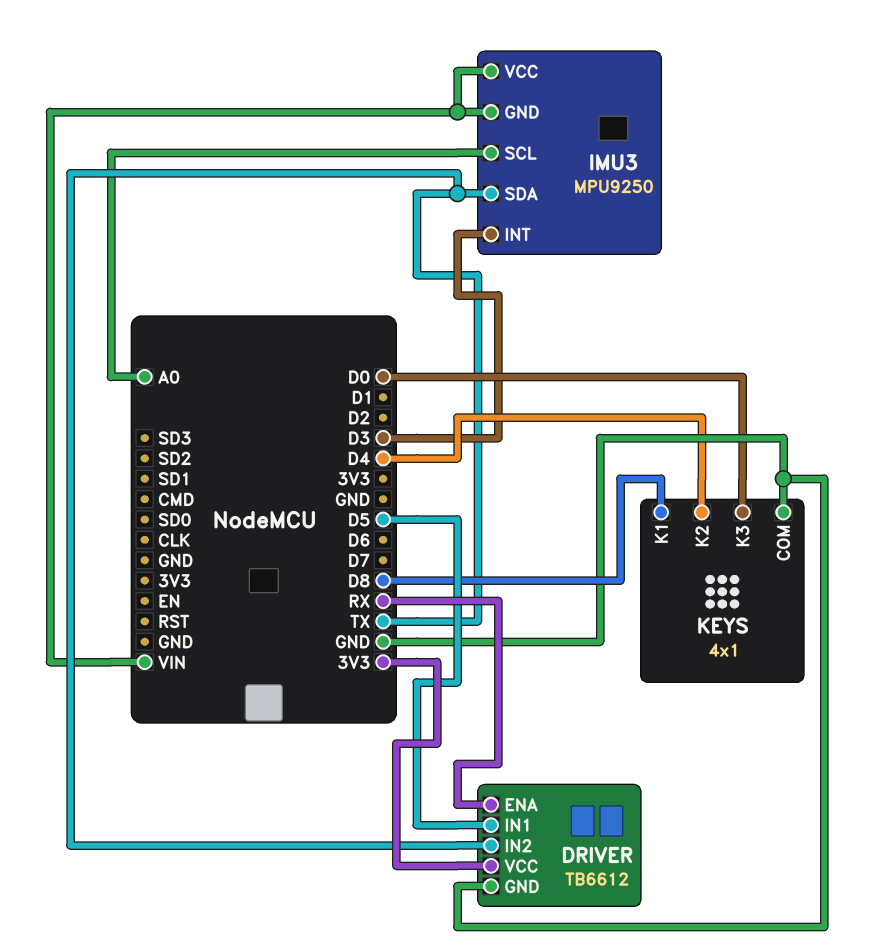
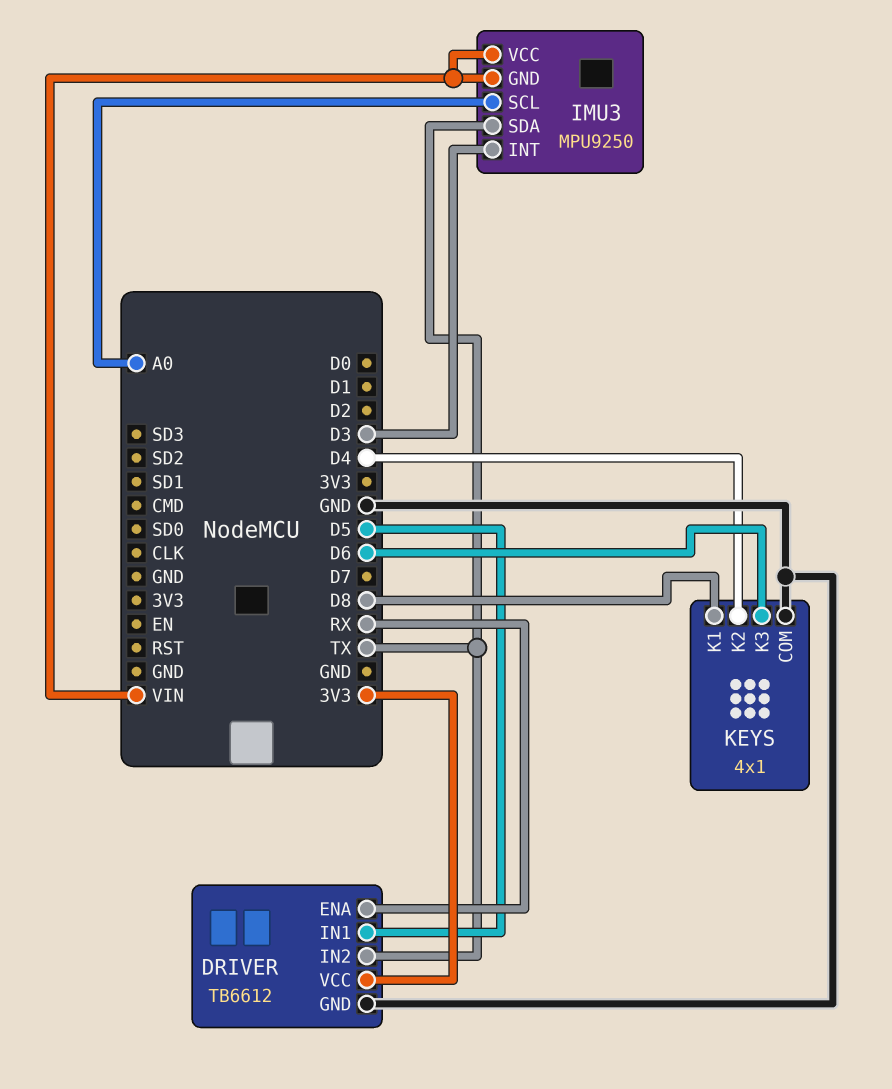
KEYS pin K3: D0 -> D6

